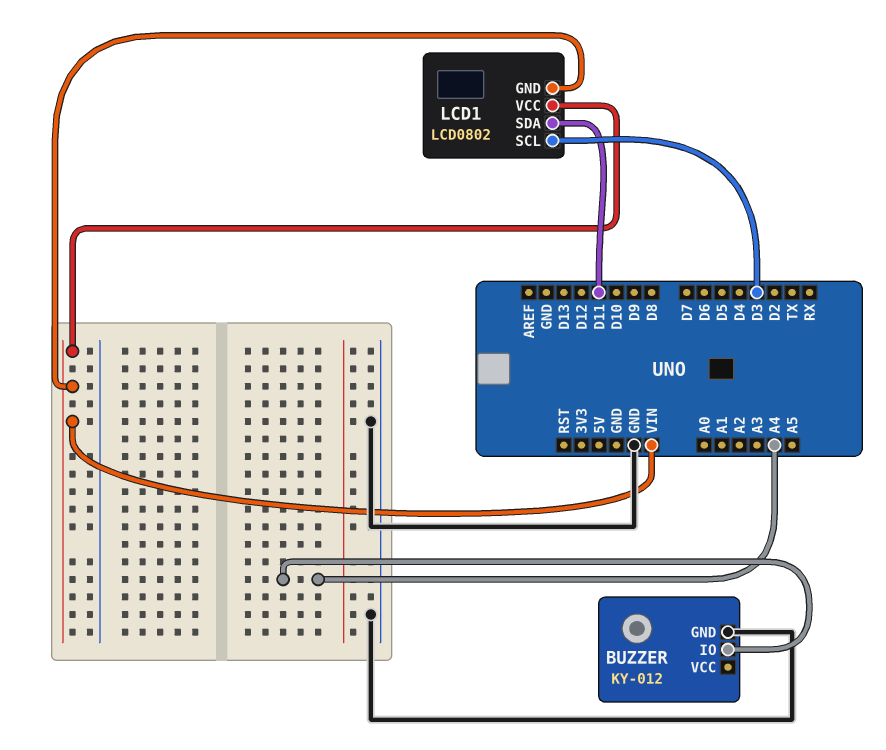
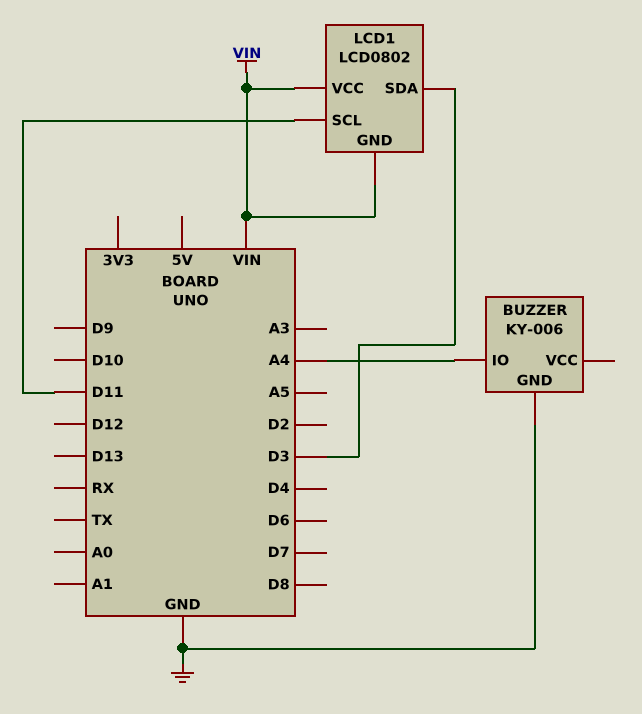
BUZZER: KY-012 -> KY-006
LCD1 pin SCL: D3 -> D11
LCD1 pin SDA: D11 -> D3

